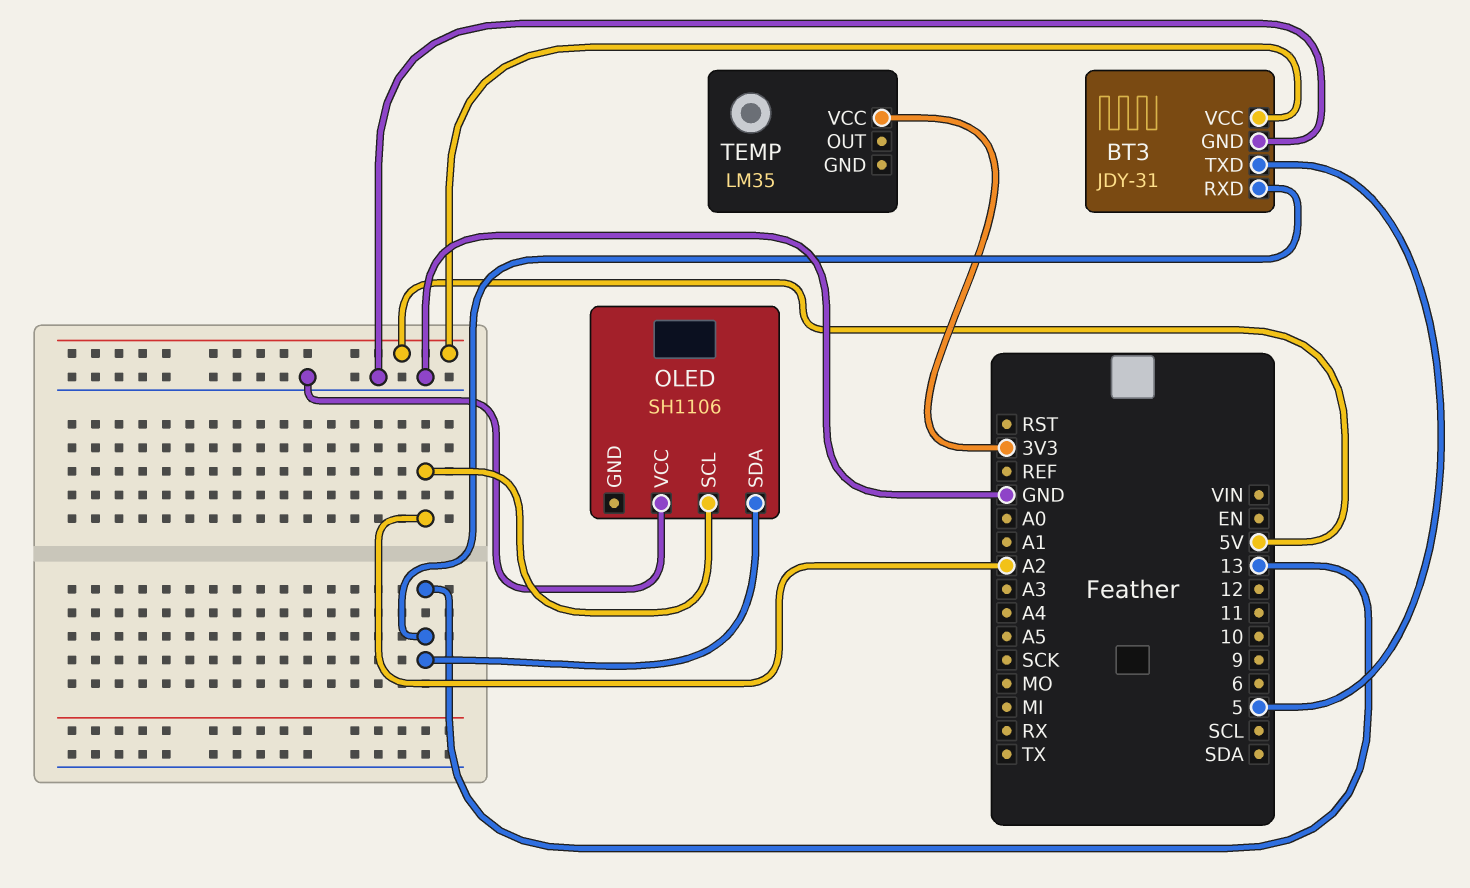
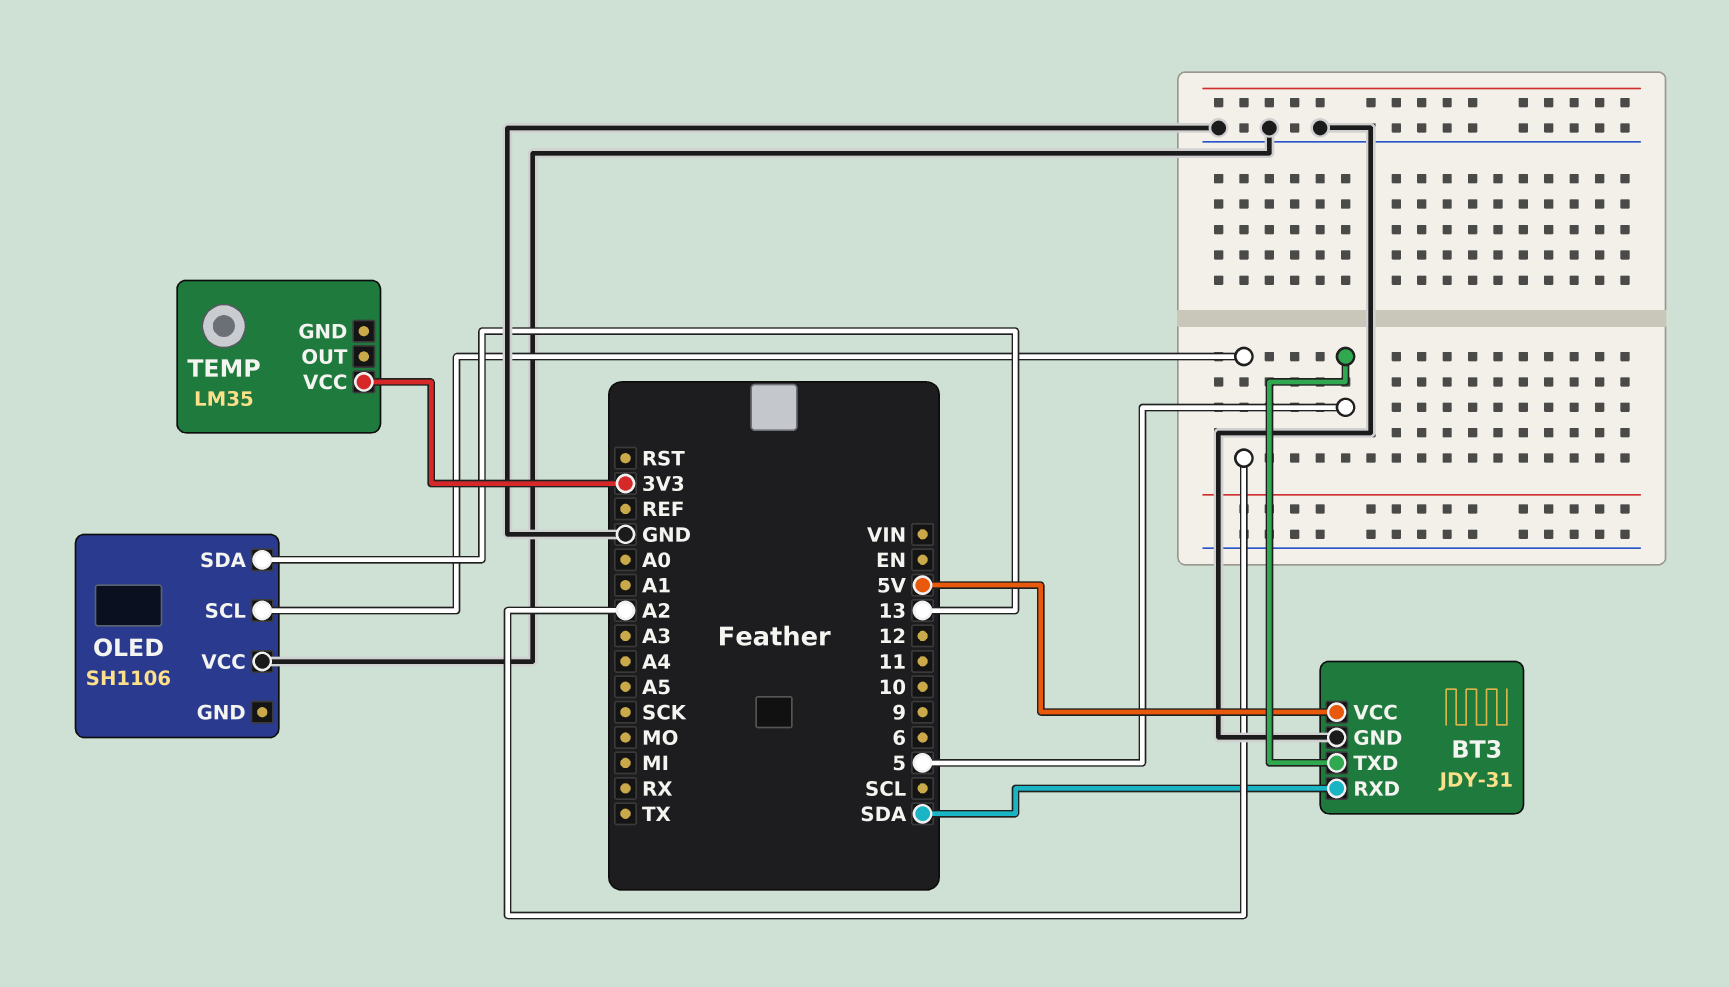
BT3 pin RXD: 13 -> SDA

